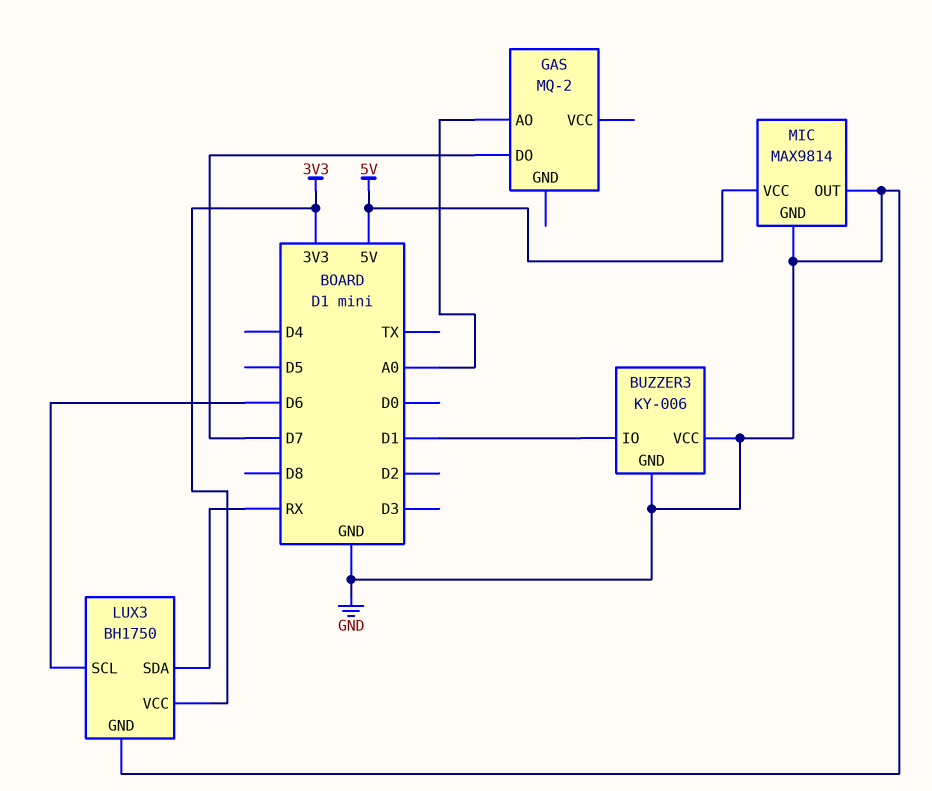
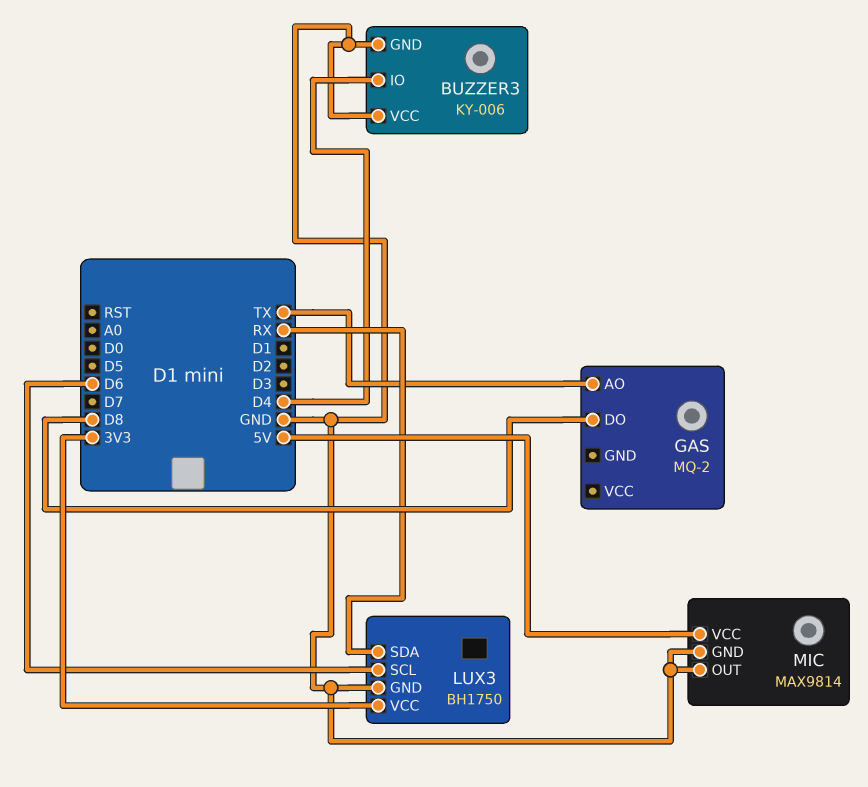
BUZZER3 pin IO: D1 -> D4
GAS pin AO: A0 -> TX
GAS pin DO: D7 -> D8

